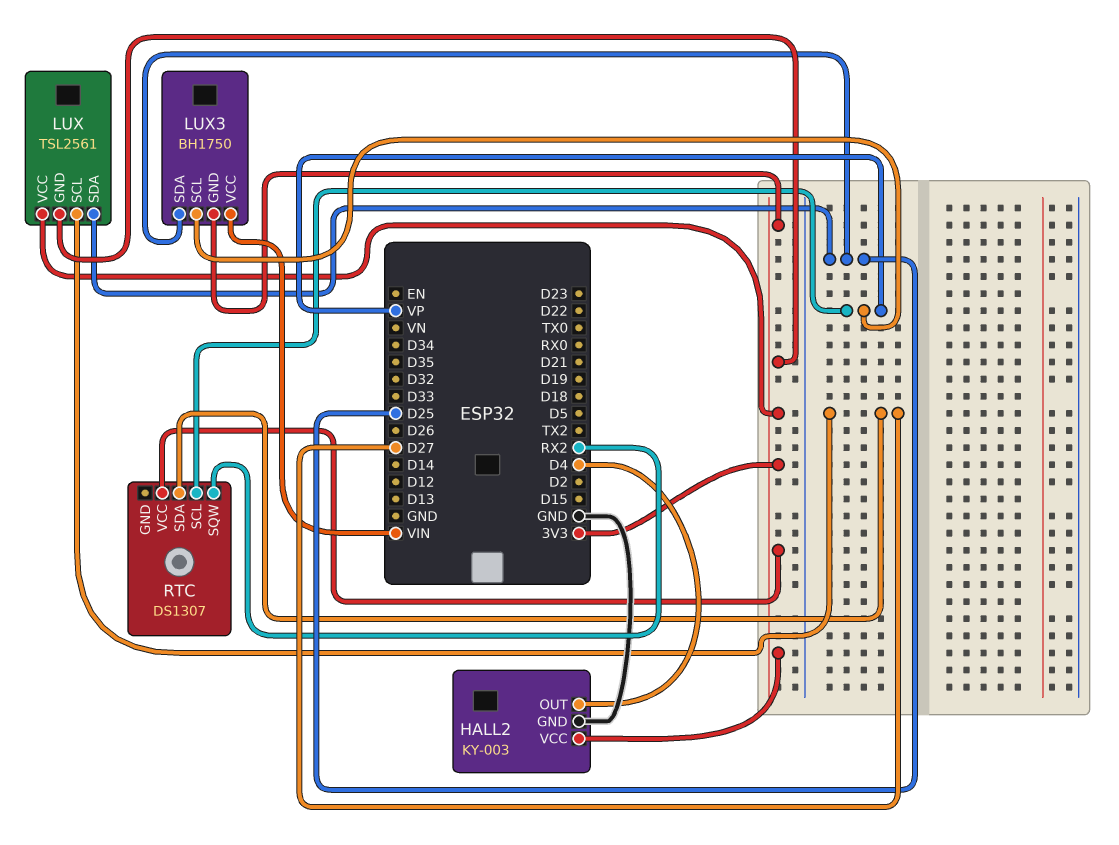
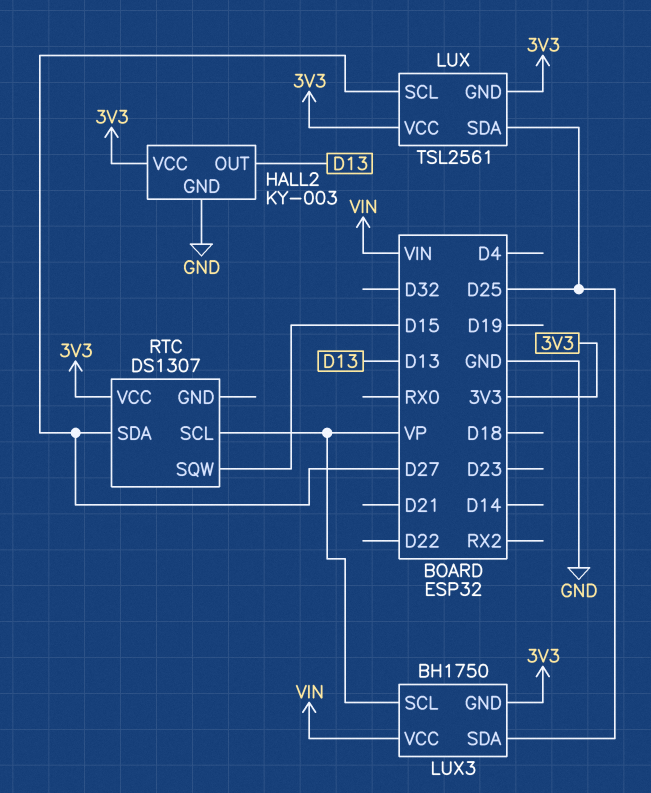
HALL2 pin OUT: D4 -> D13
RTC pin SQW: RX2 -> D15

